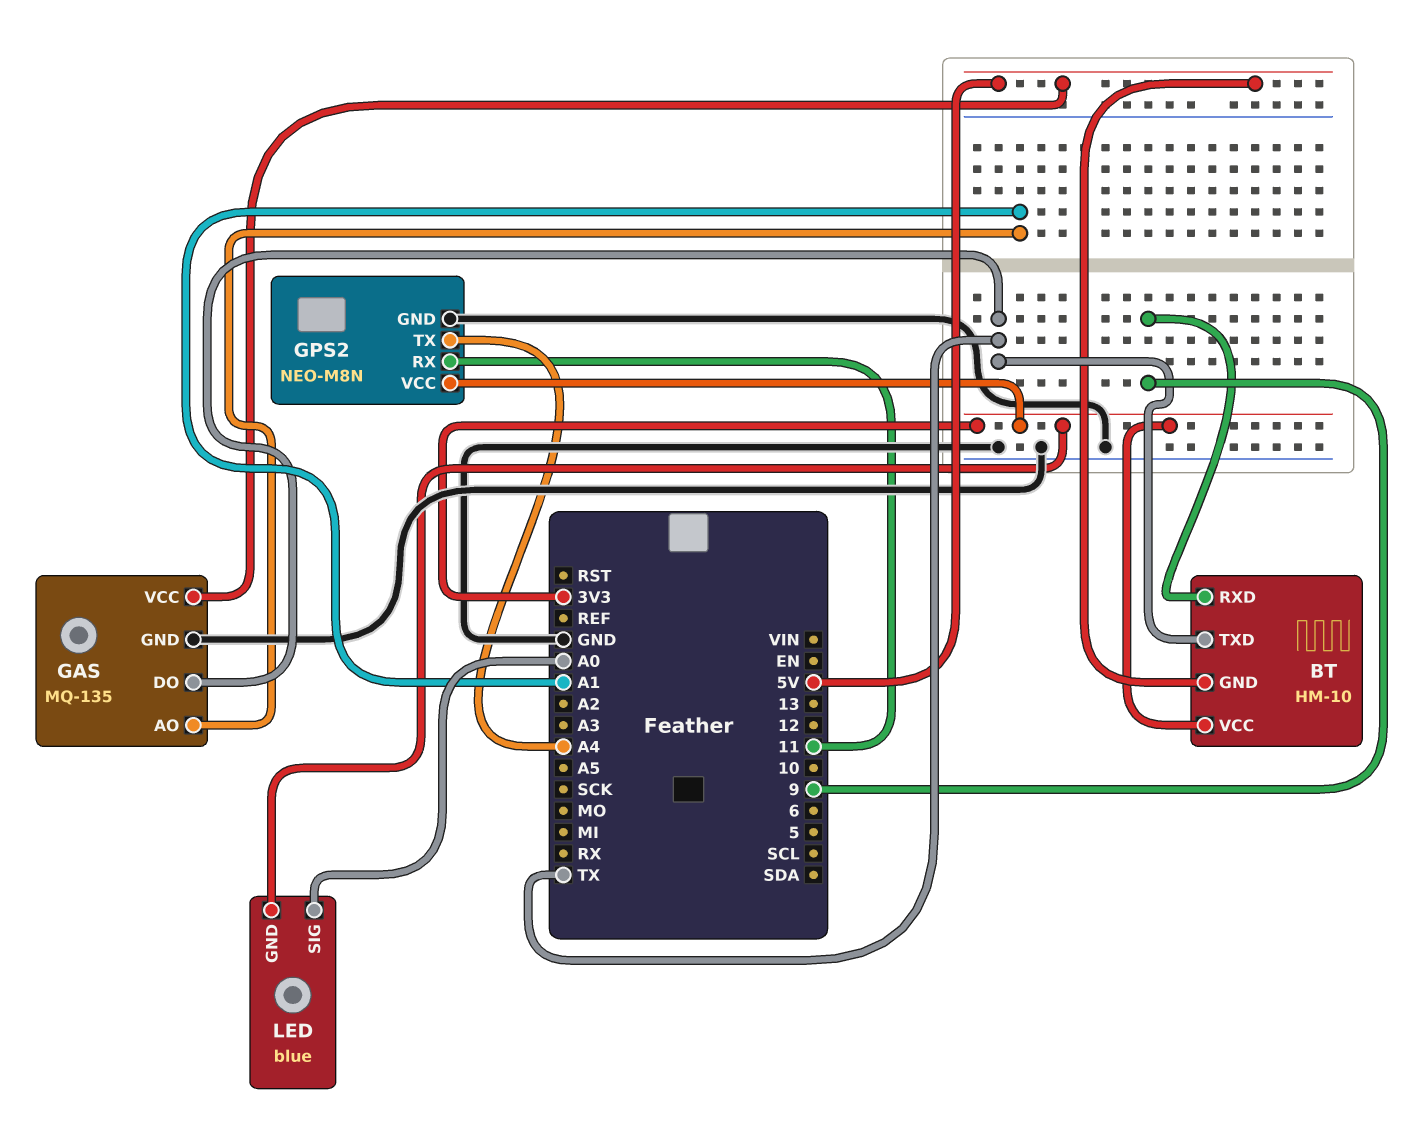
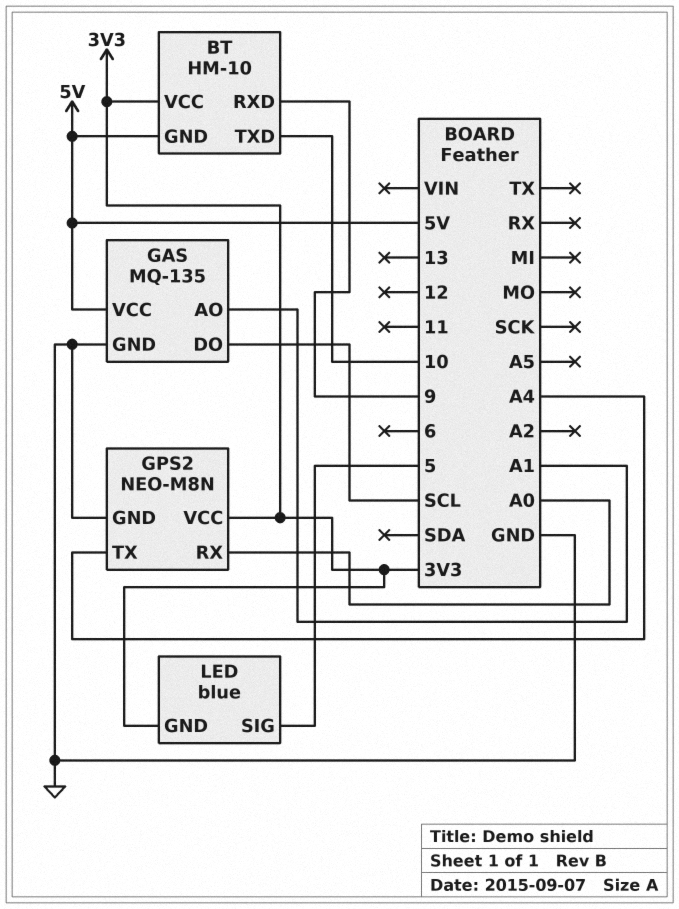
BT pin TXD: TX -> 10
GAS pin DO: TX -> SCL
GPS2 pin RX: 11 -> A0
LED pin SIG: A0 -> 5

